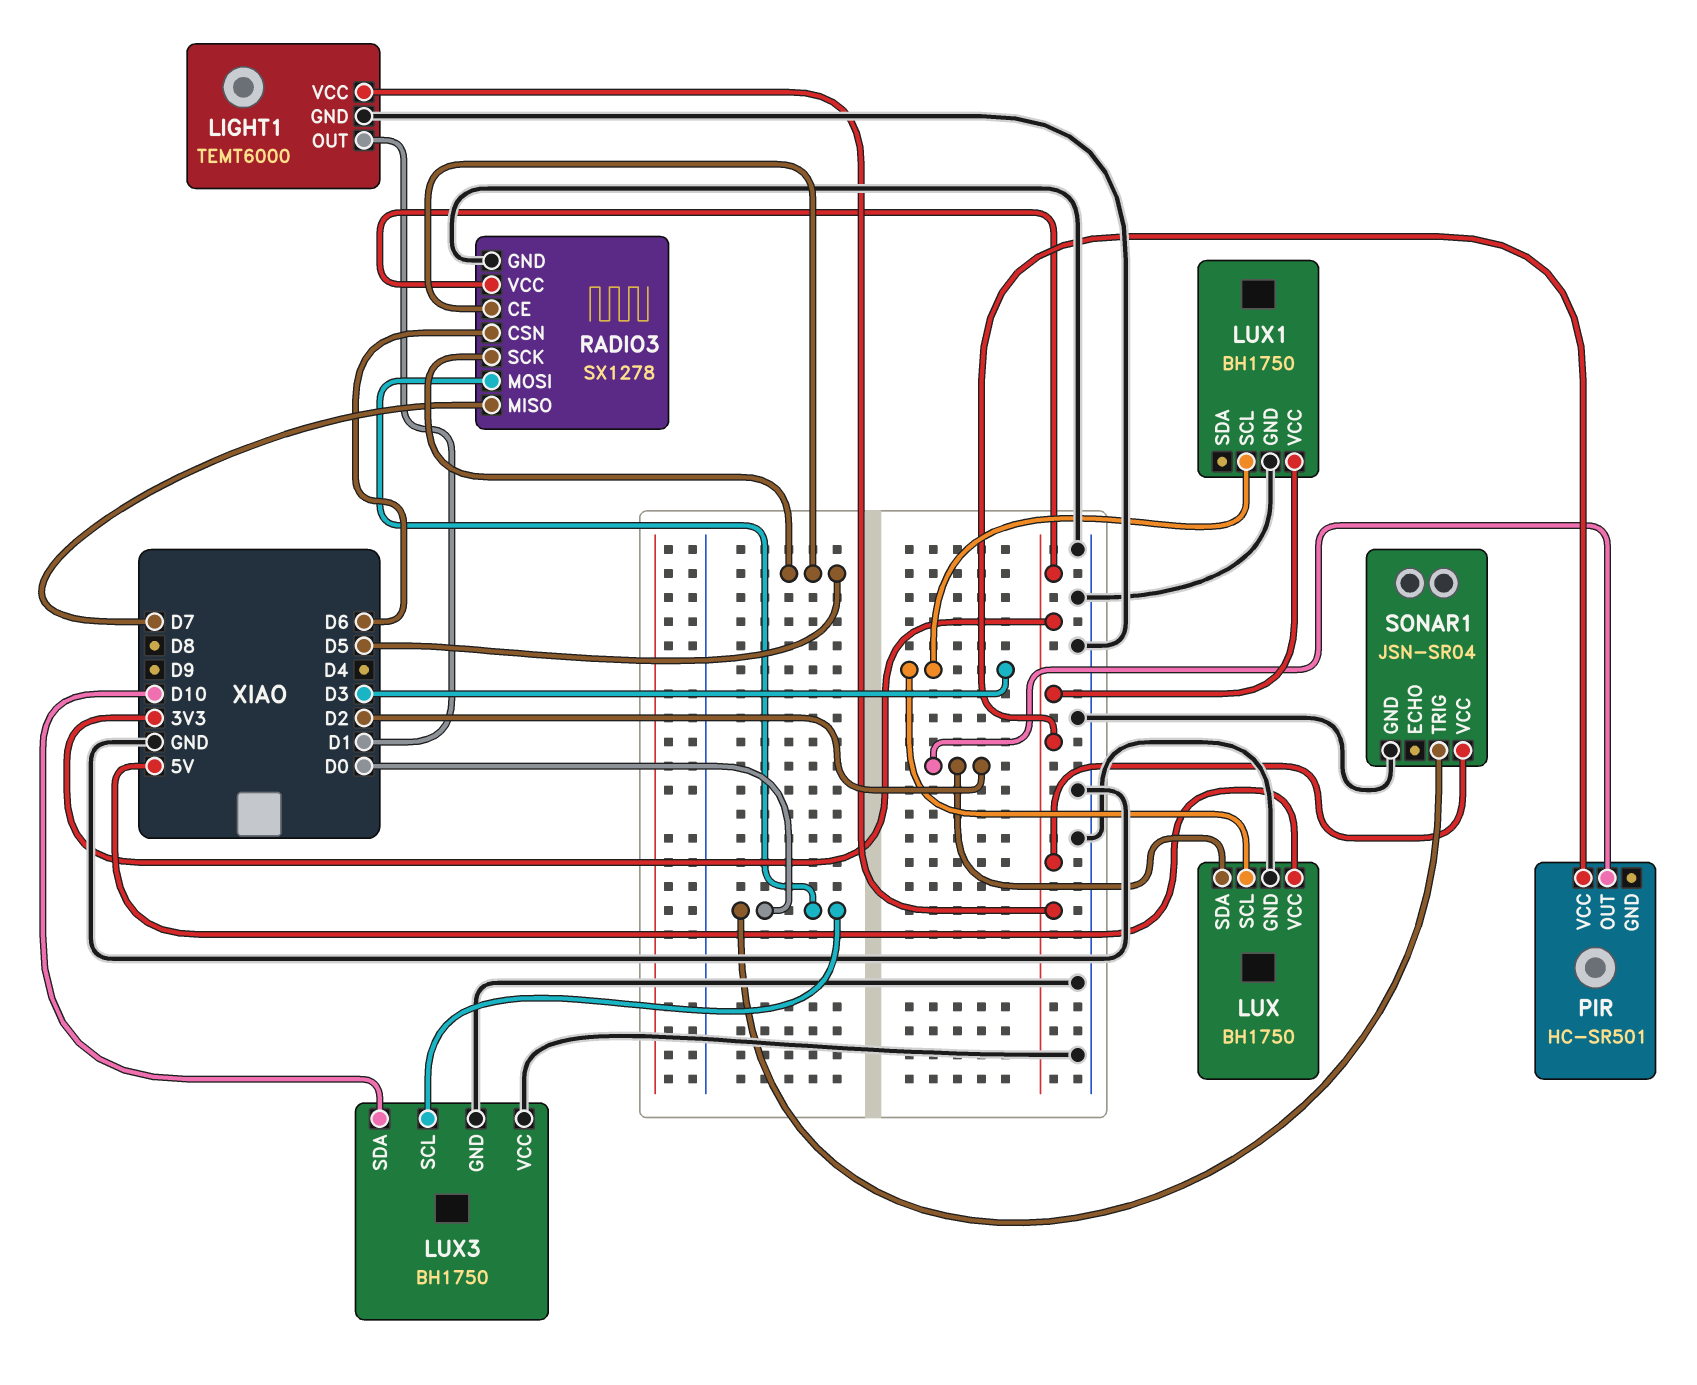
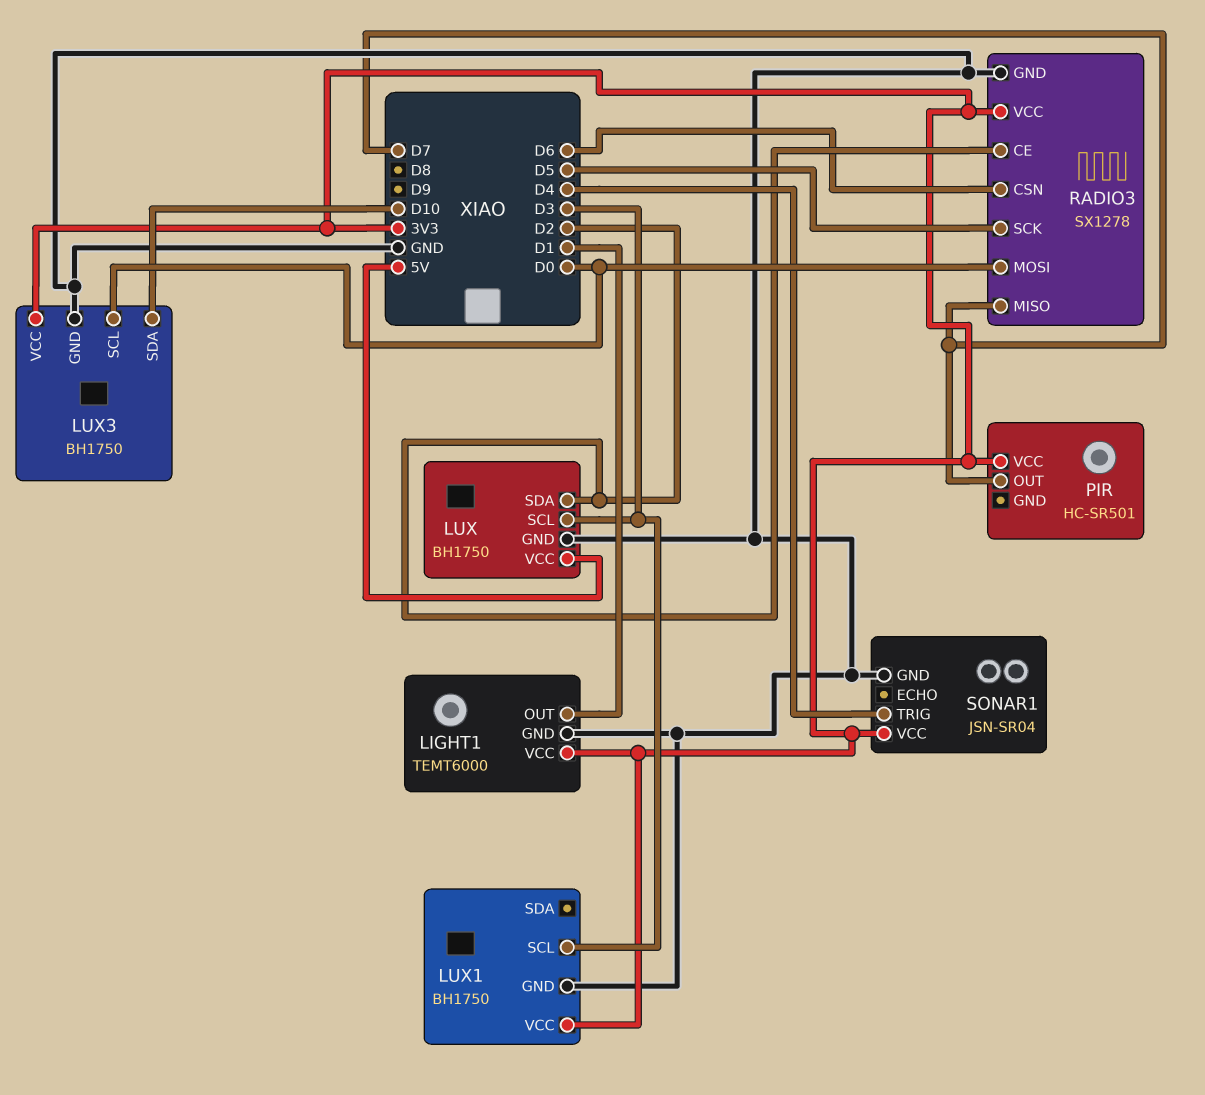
LUX3 pin VCC: GND -> 3V3
PIR pin OUT: D2 -> D7
RADIO3 pin CE: D5 -> D2
SONAR1 pin TRIG: D0 -> D4

